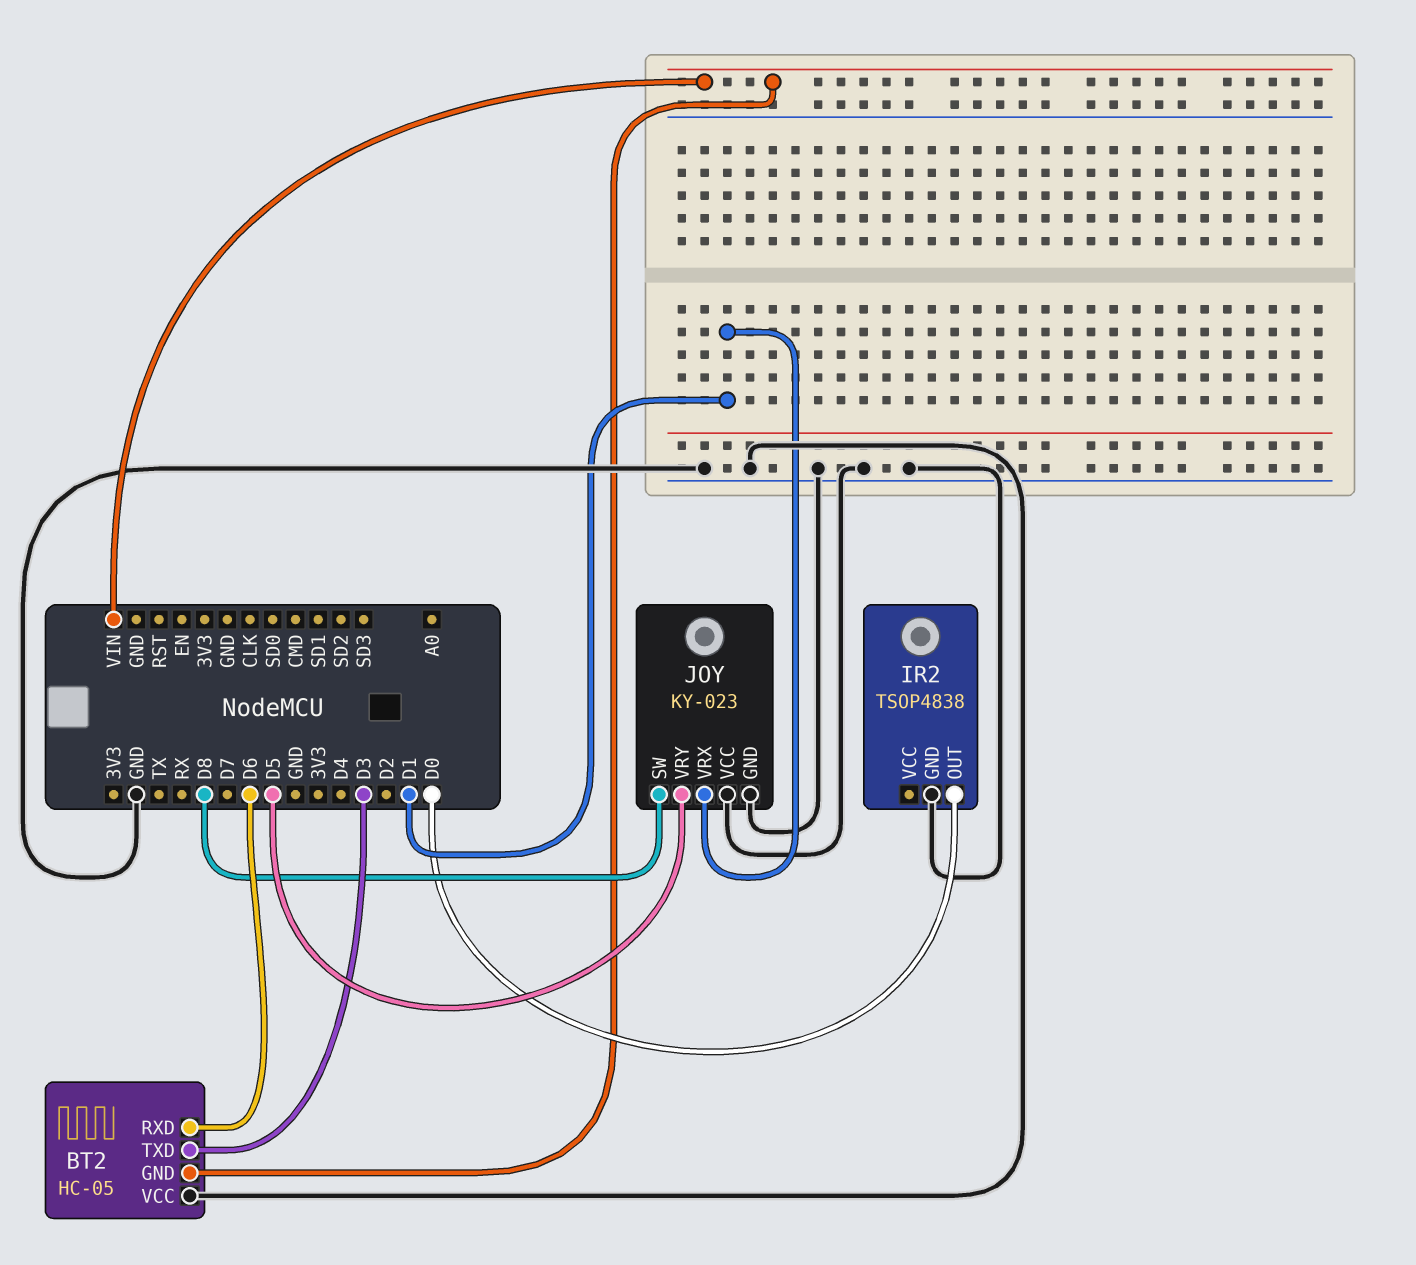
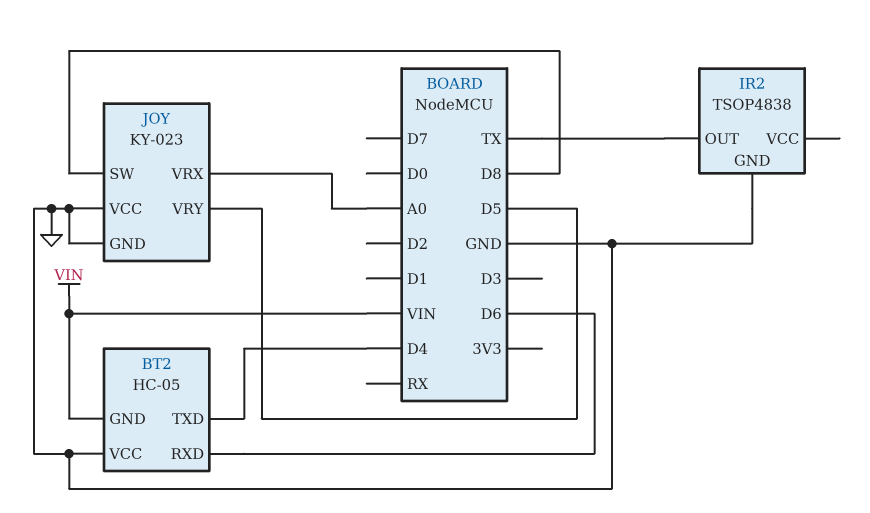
BT2 pin TXD: D3 -> D4
IR2 pin OUT: D0 -> TX
JOY pin VRX: D1 -> A0

